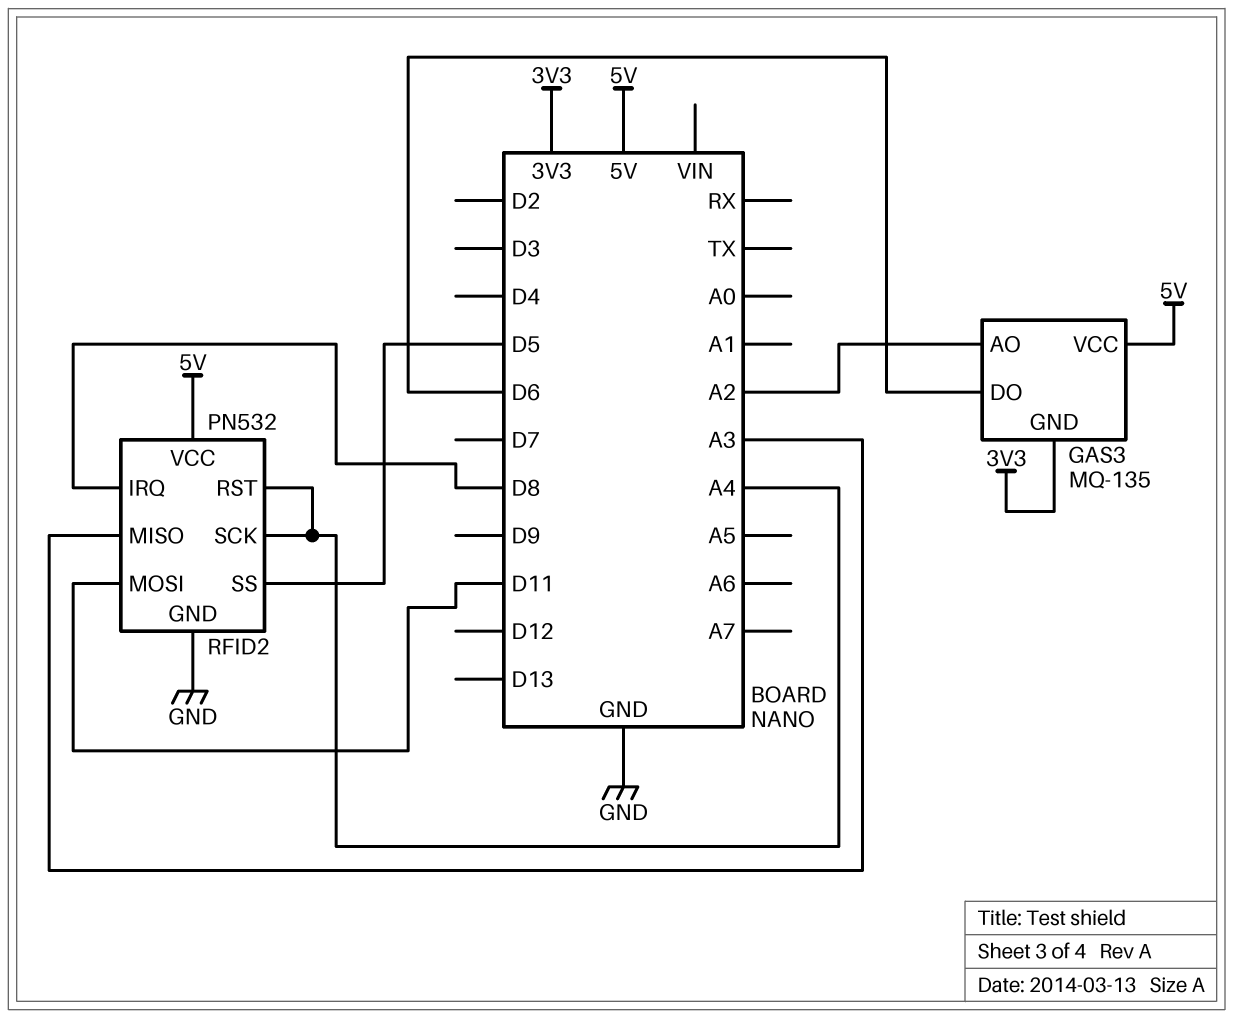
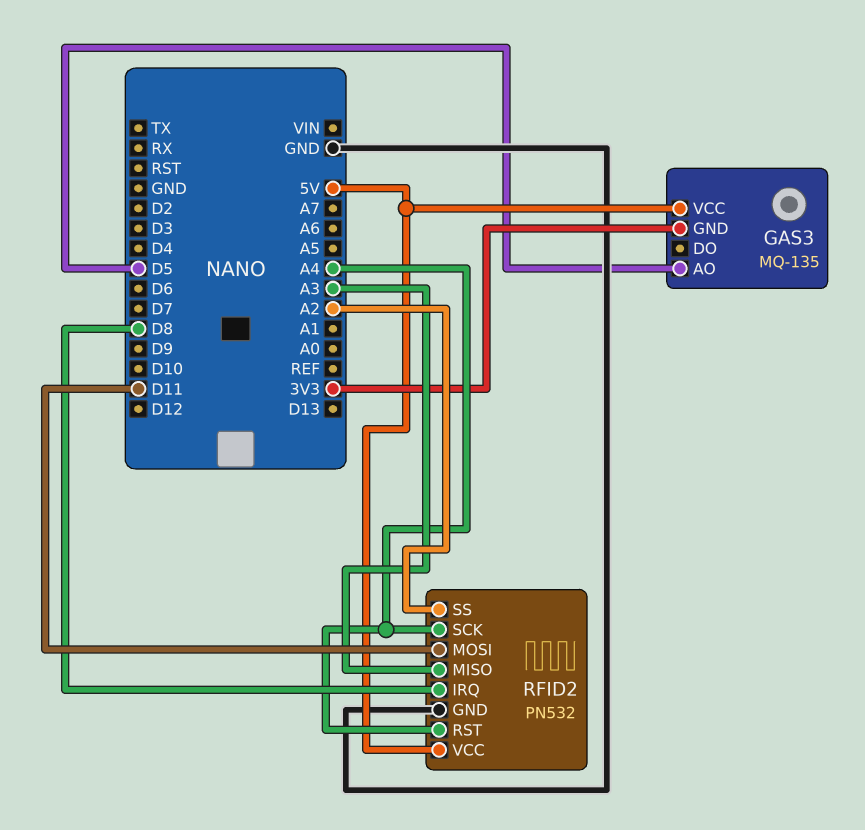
GAS3 pin AO: A2 -> D5
GAS3 pin DO: D6 -> none
RFID2 pin SS: D5 -> A2

